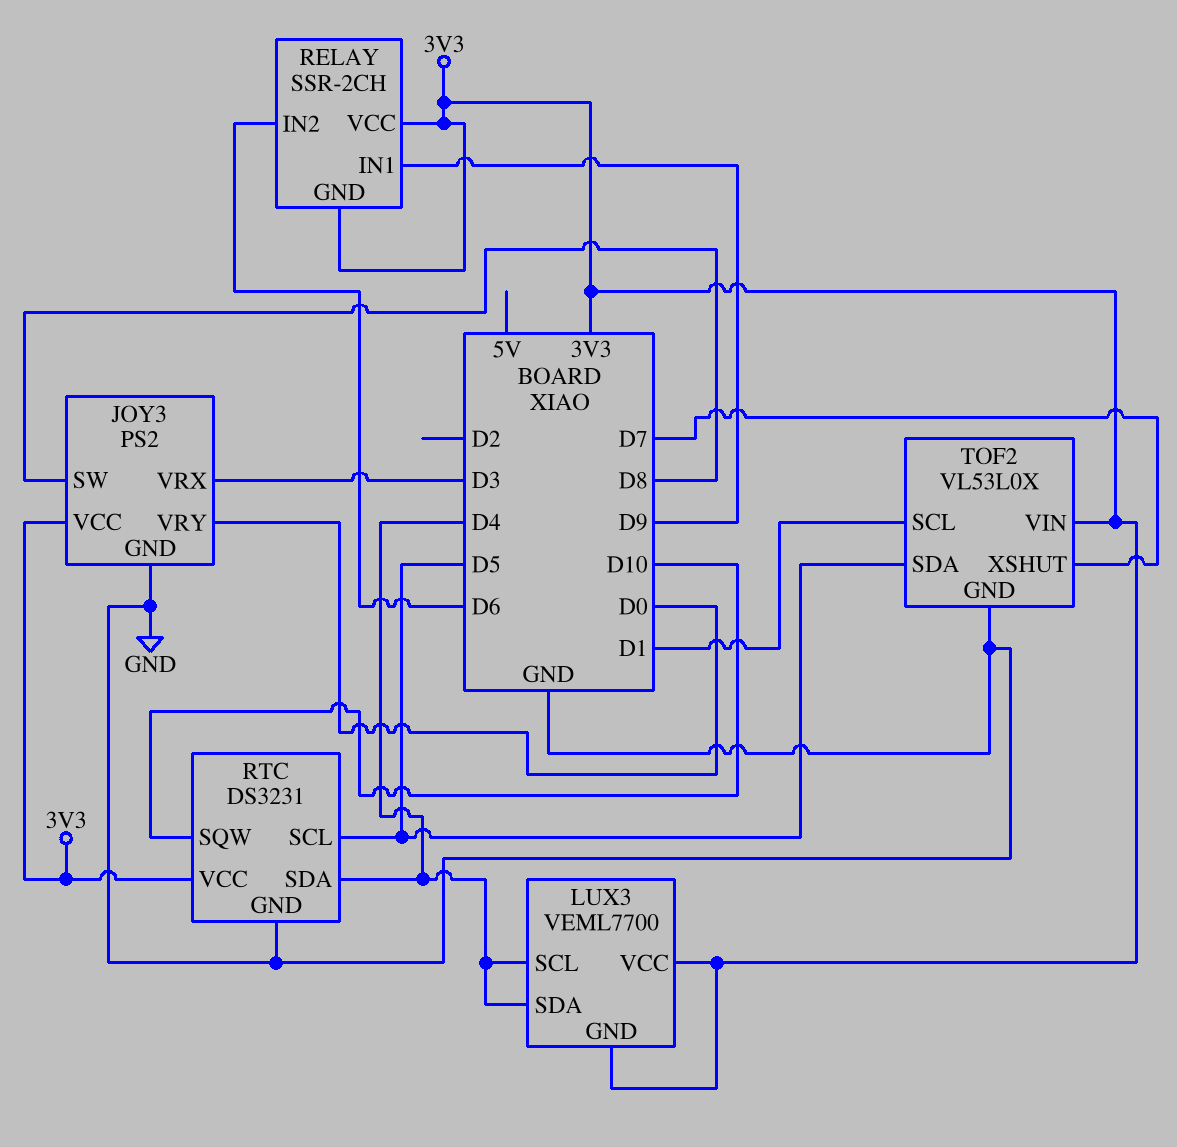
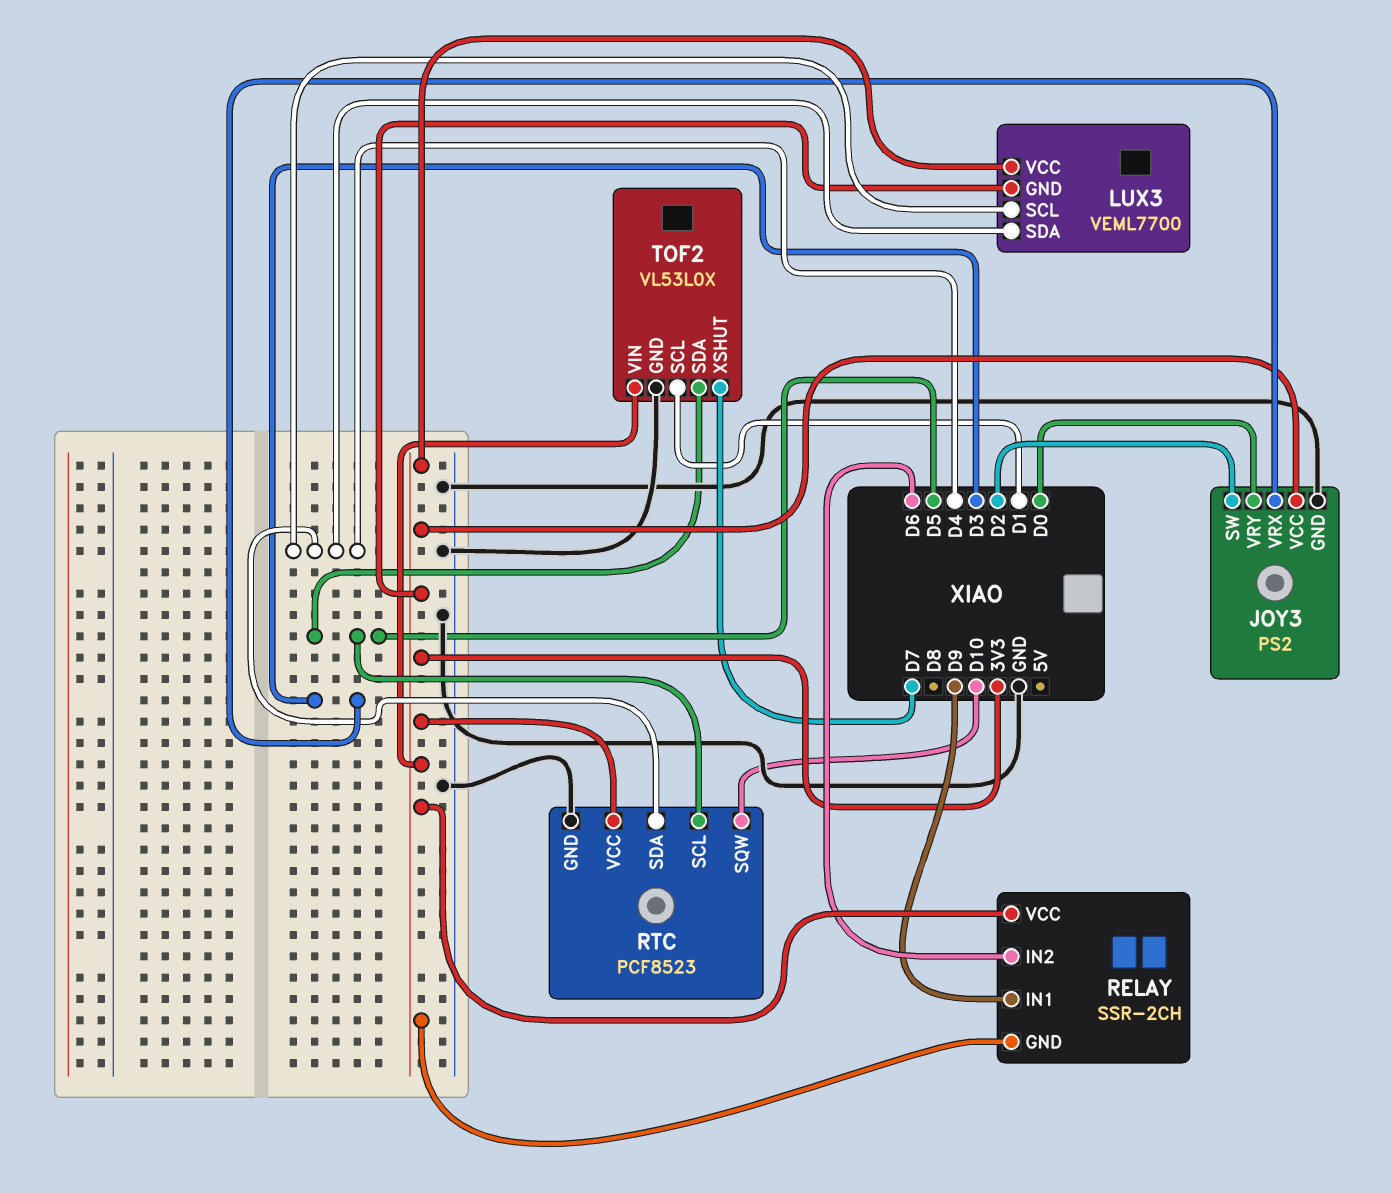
JOY3 pin SW: D8 -> D2
RTC: DS3231 -> PCF8523

